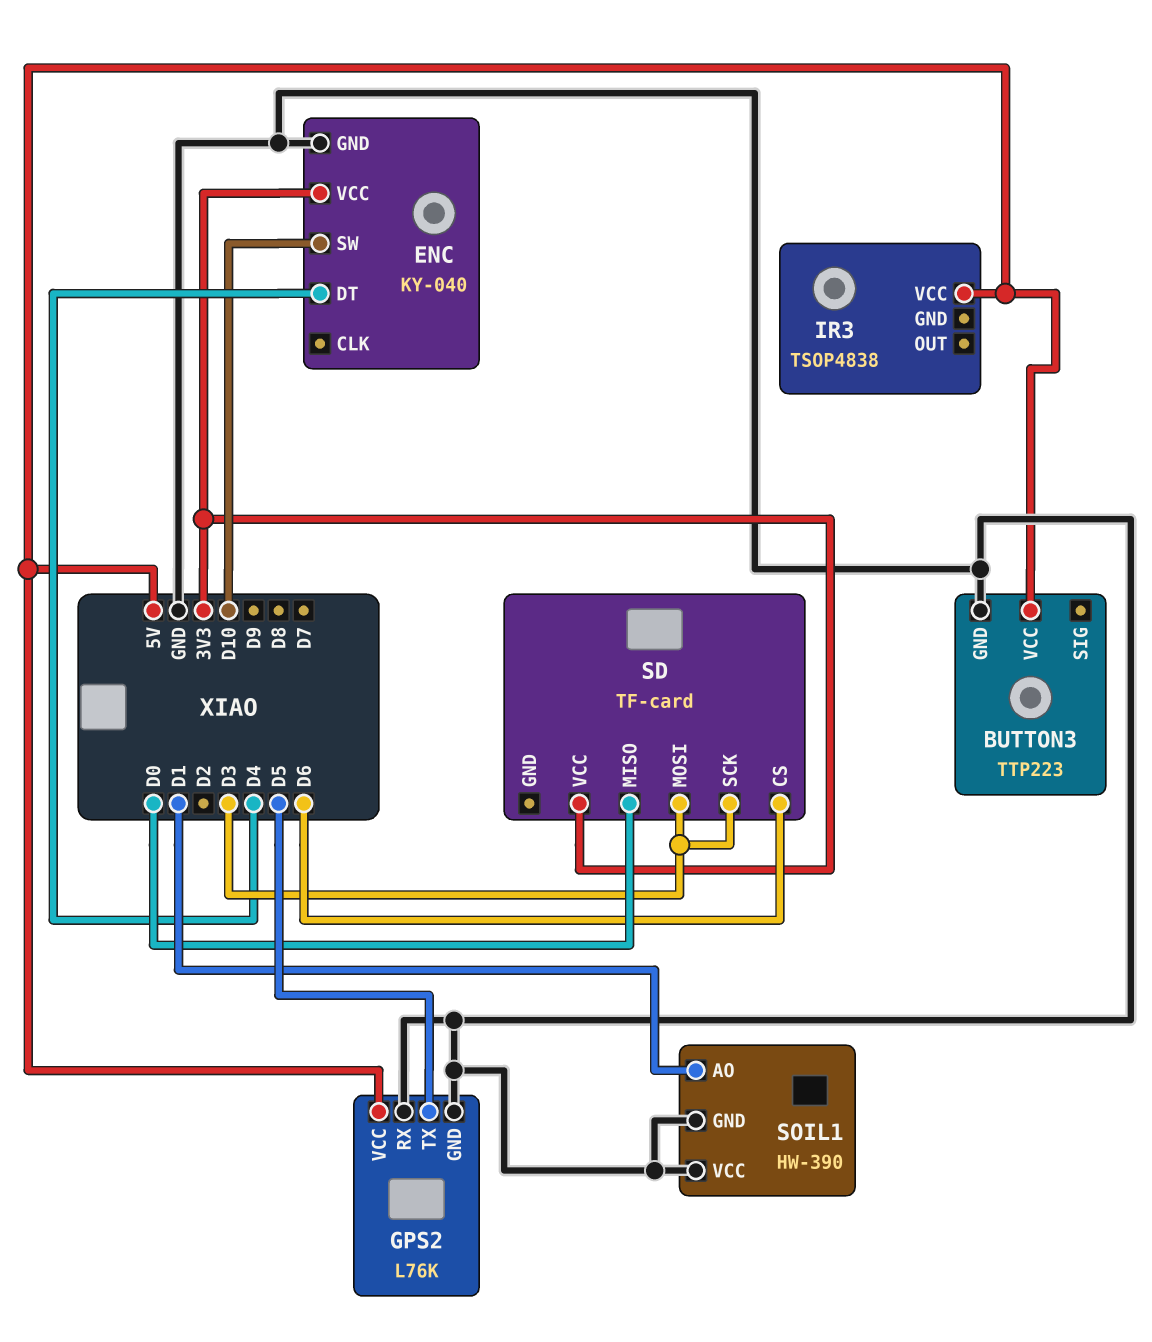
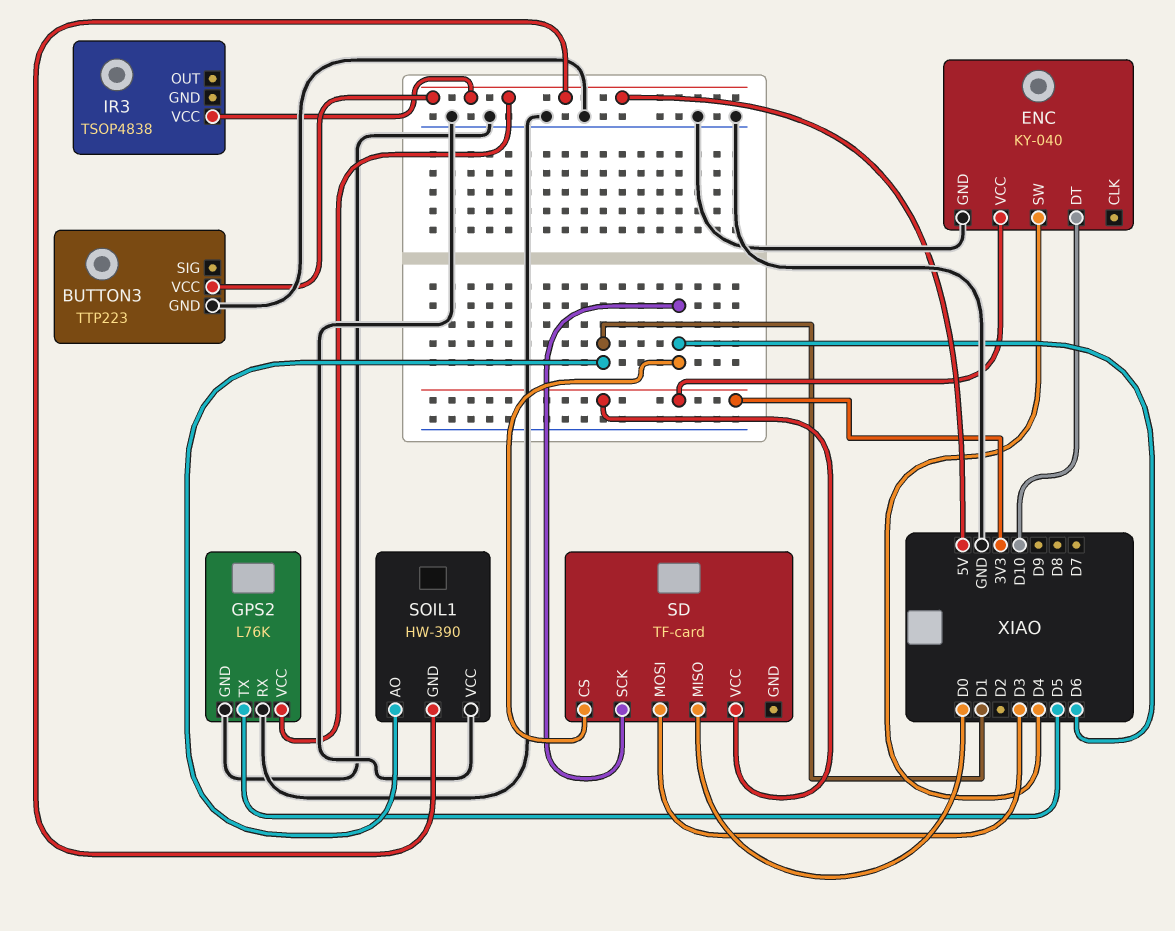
ENC pin DT: D4 -> D10
ENC pin SW: D10 -> D4
SD pin SCK: D3 -> D6
SOIL1 pin GND: GND -> 5V

